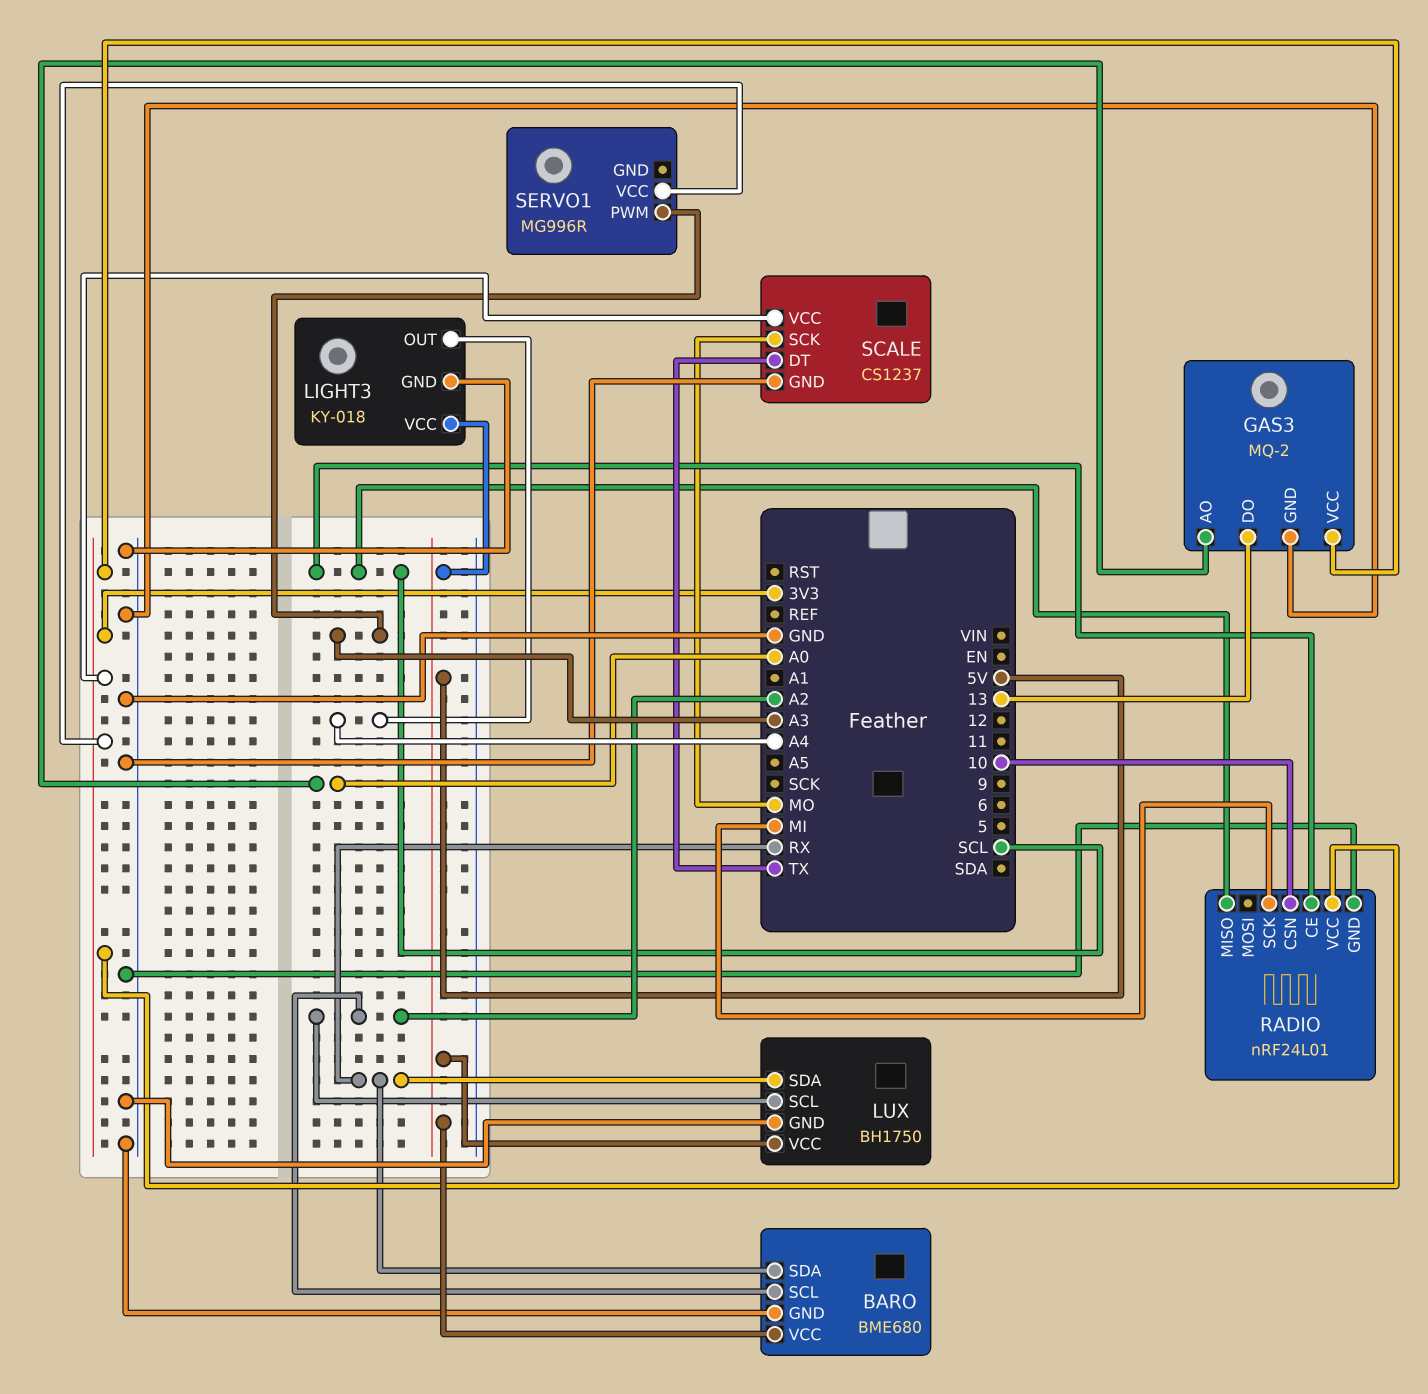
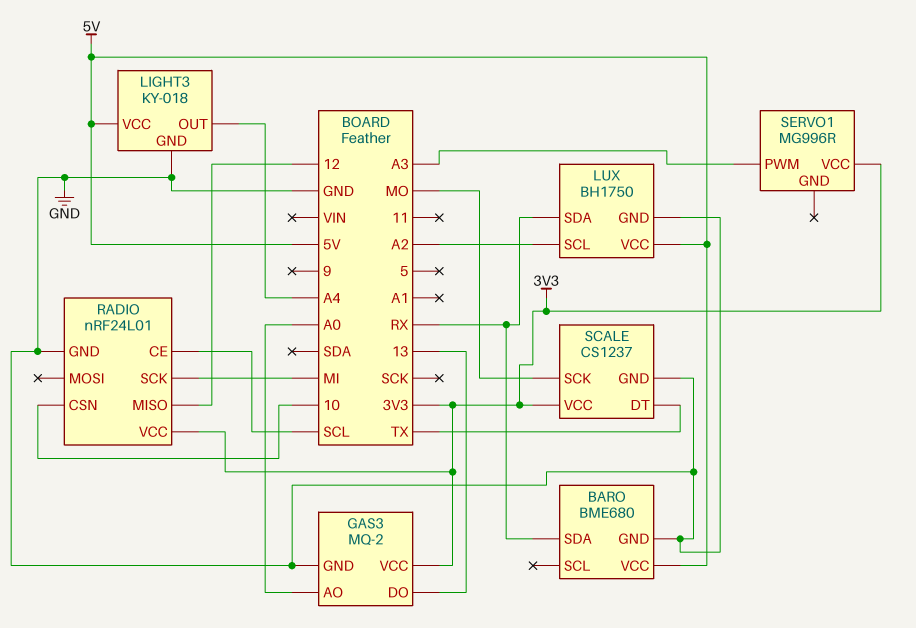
BARO pin SCL: A2 -> none
RADIO pin MISO: SCL -> 12

